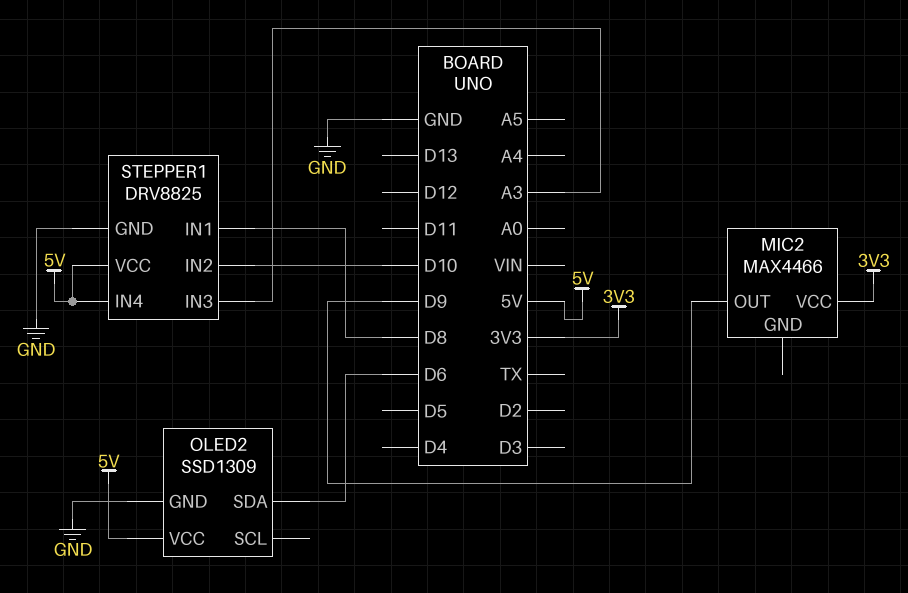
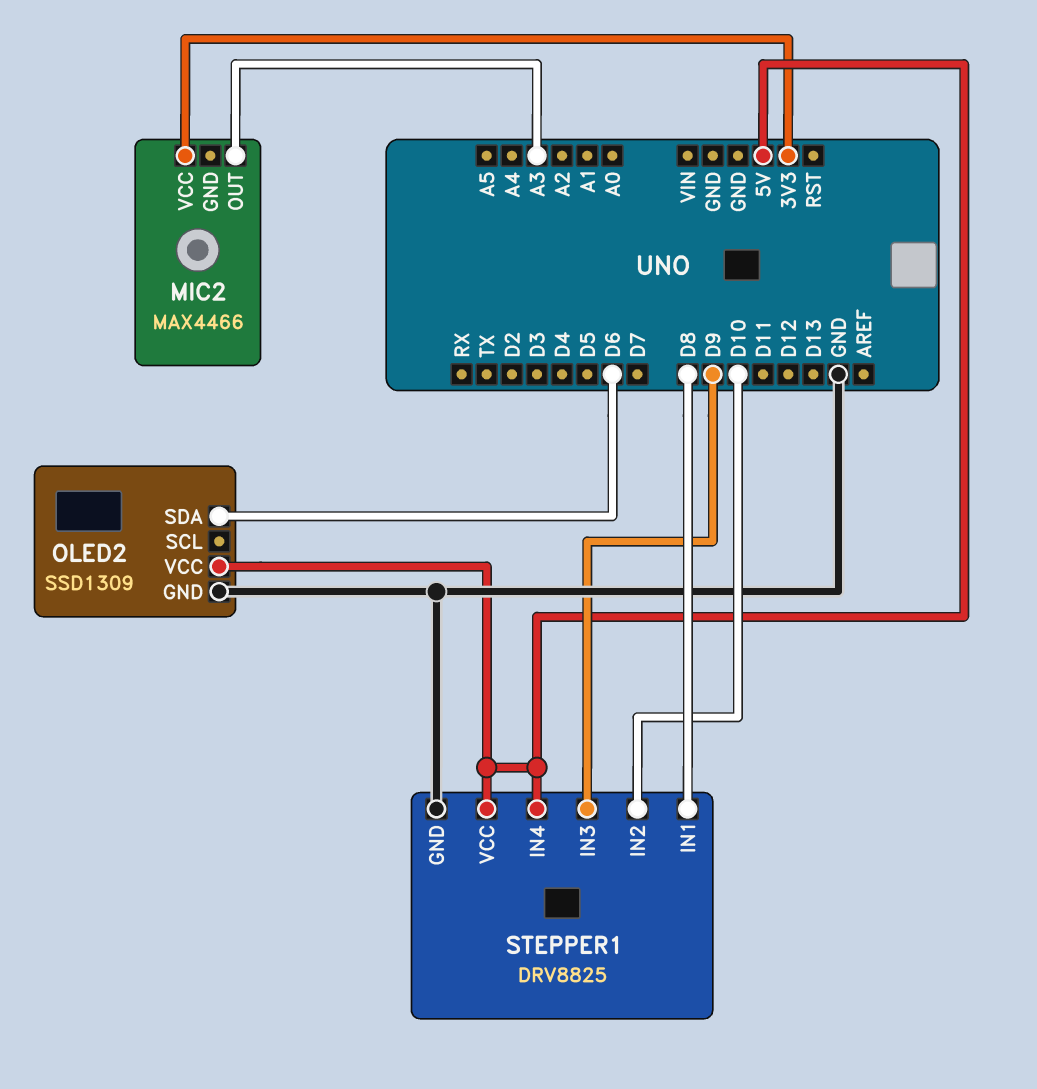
MIC2 pin OUT: D9 -> A3
STEPPER1 pin IN3: A3 -> D9

